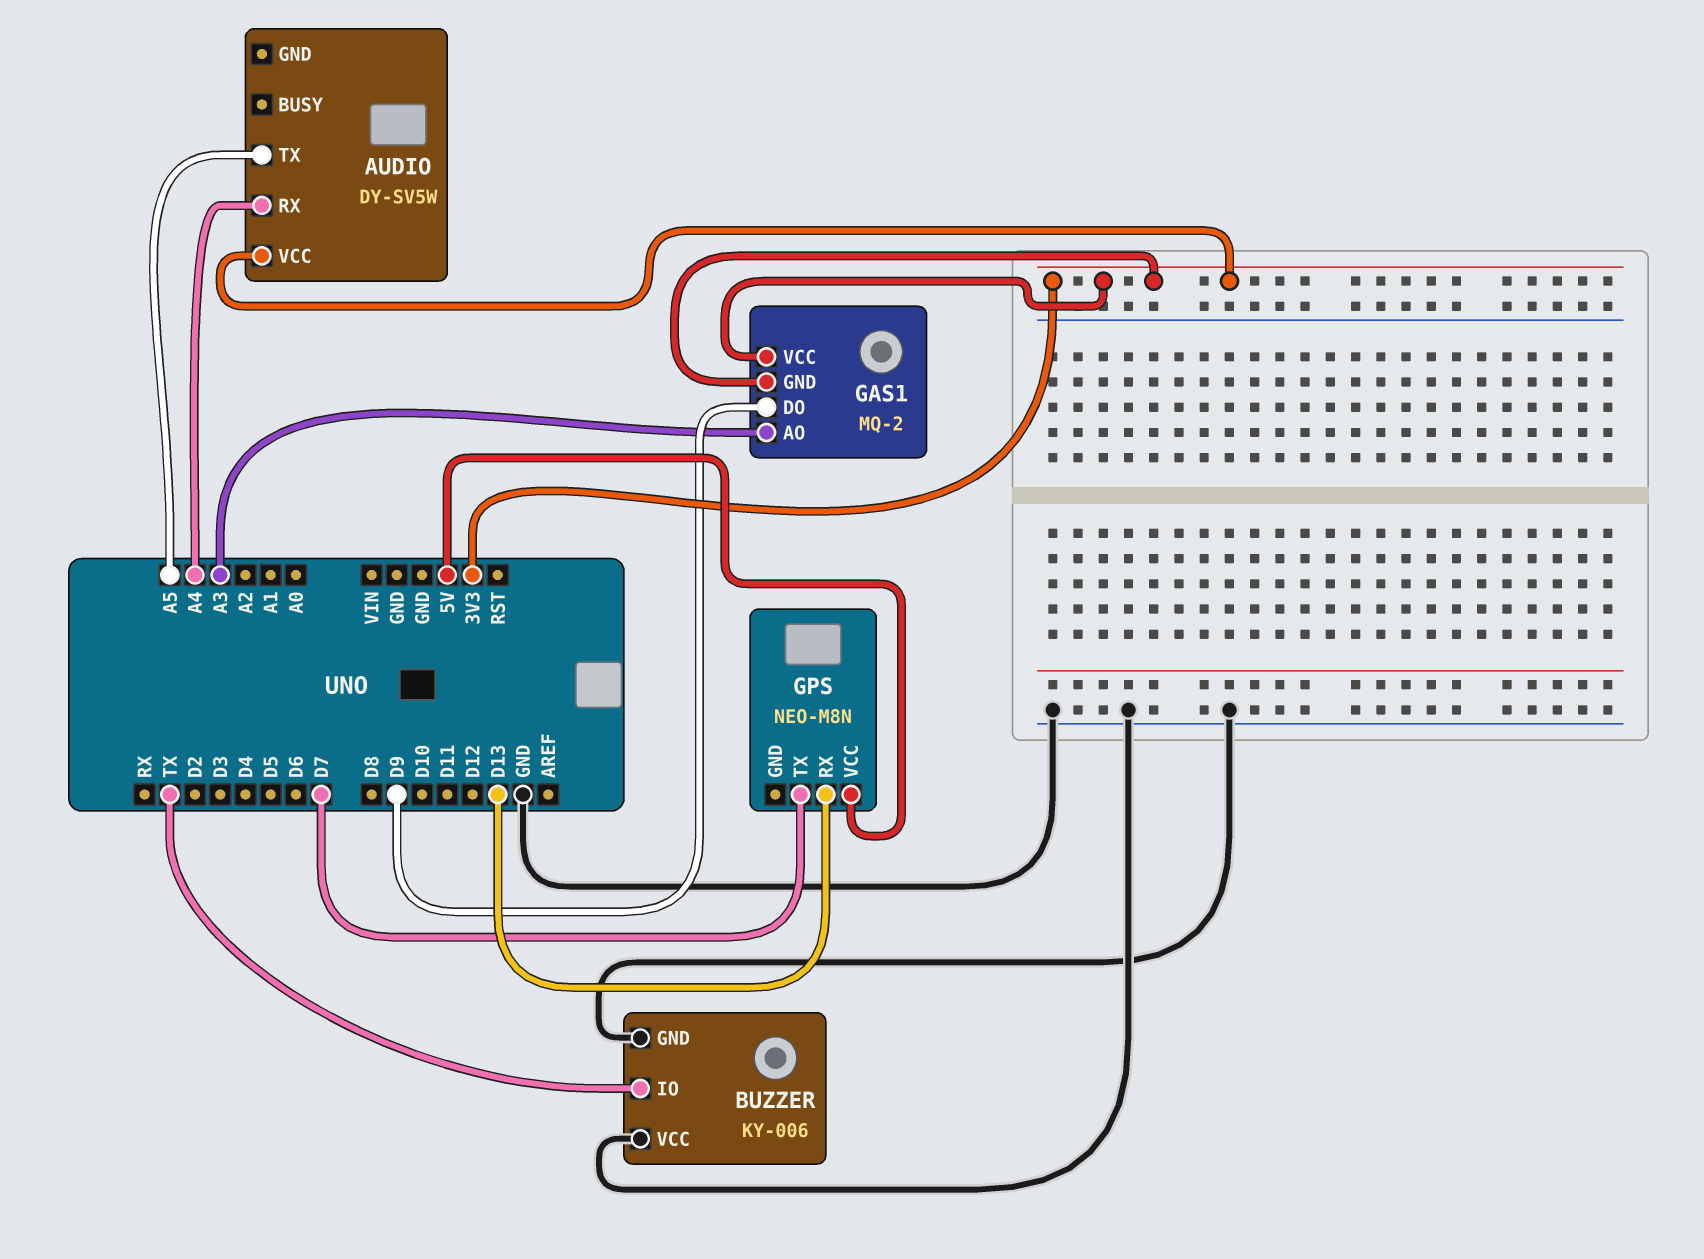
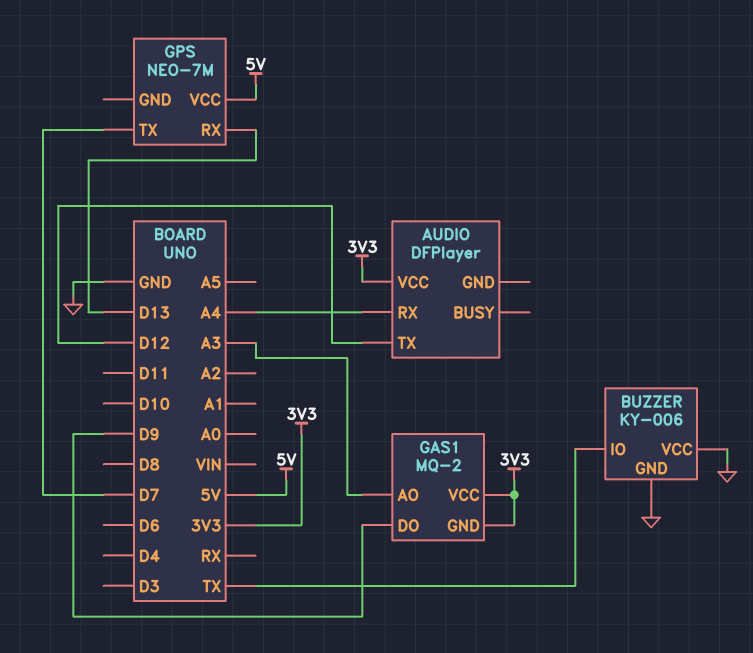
AUDIO: DY-SV5W -> DFPlayer
AUDIO pin TX: A5 -> D12
GPS: NEO-M8N -> NEO-7M

